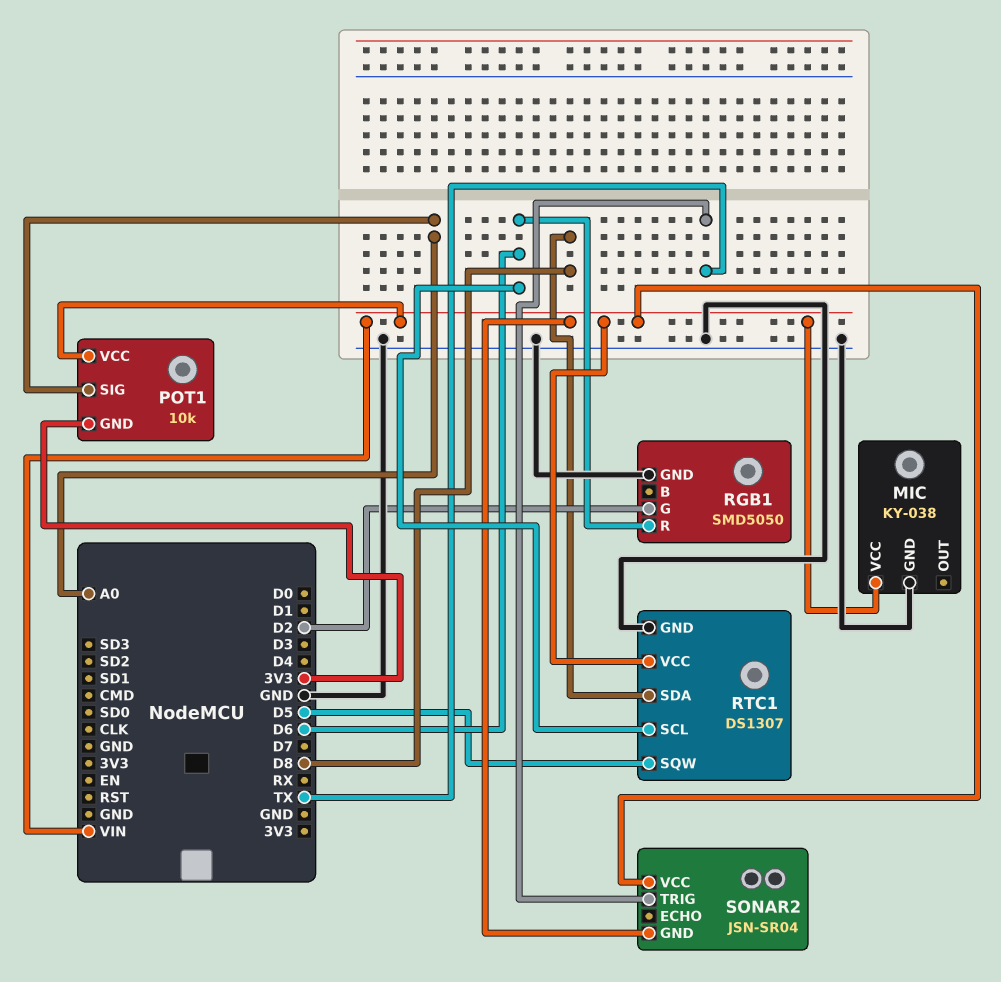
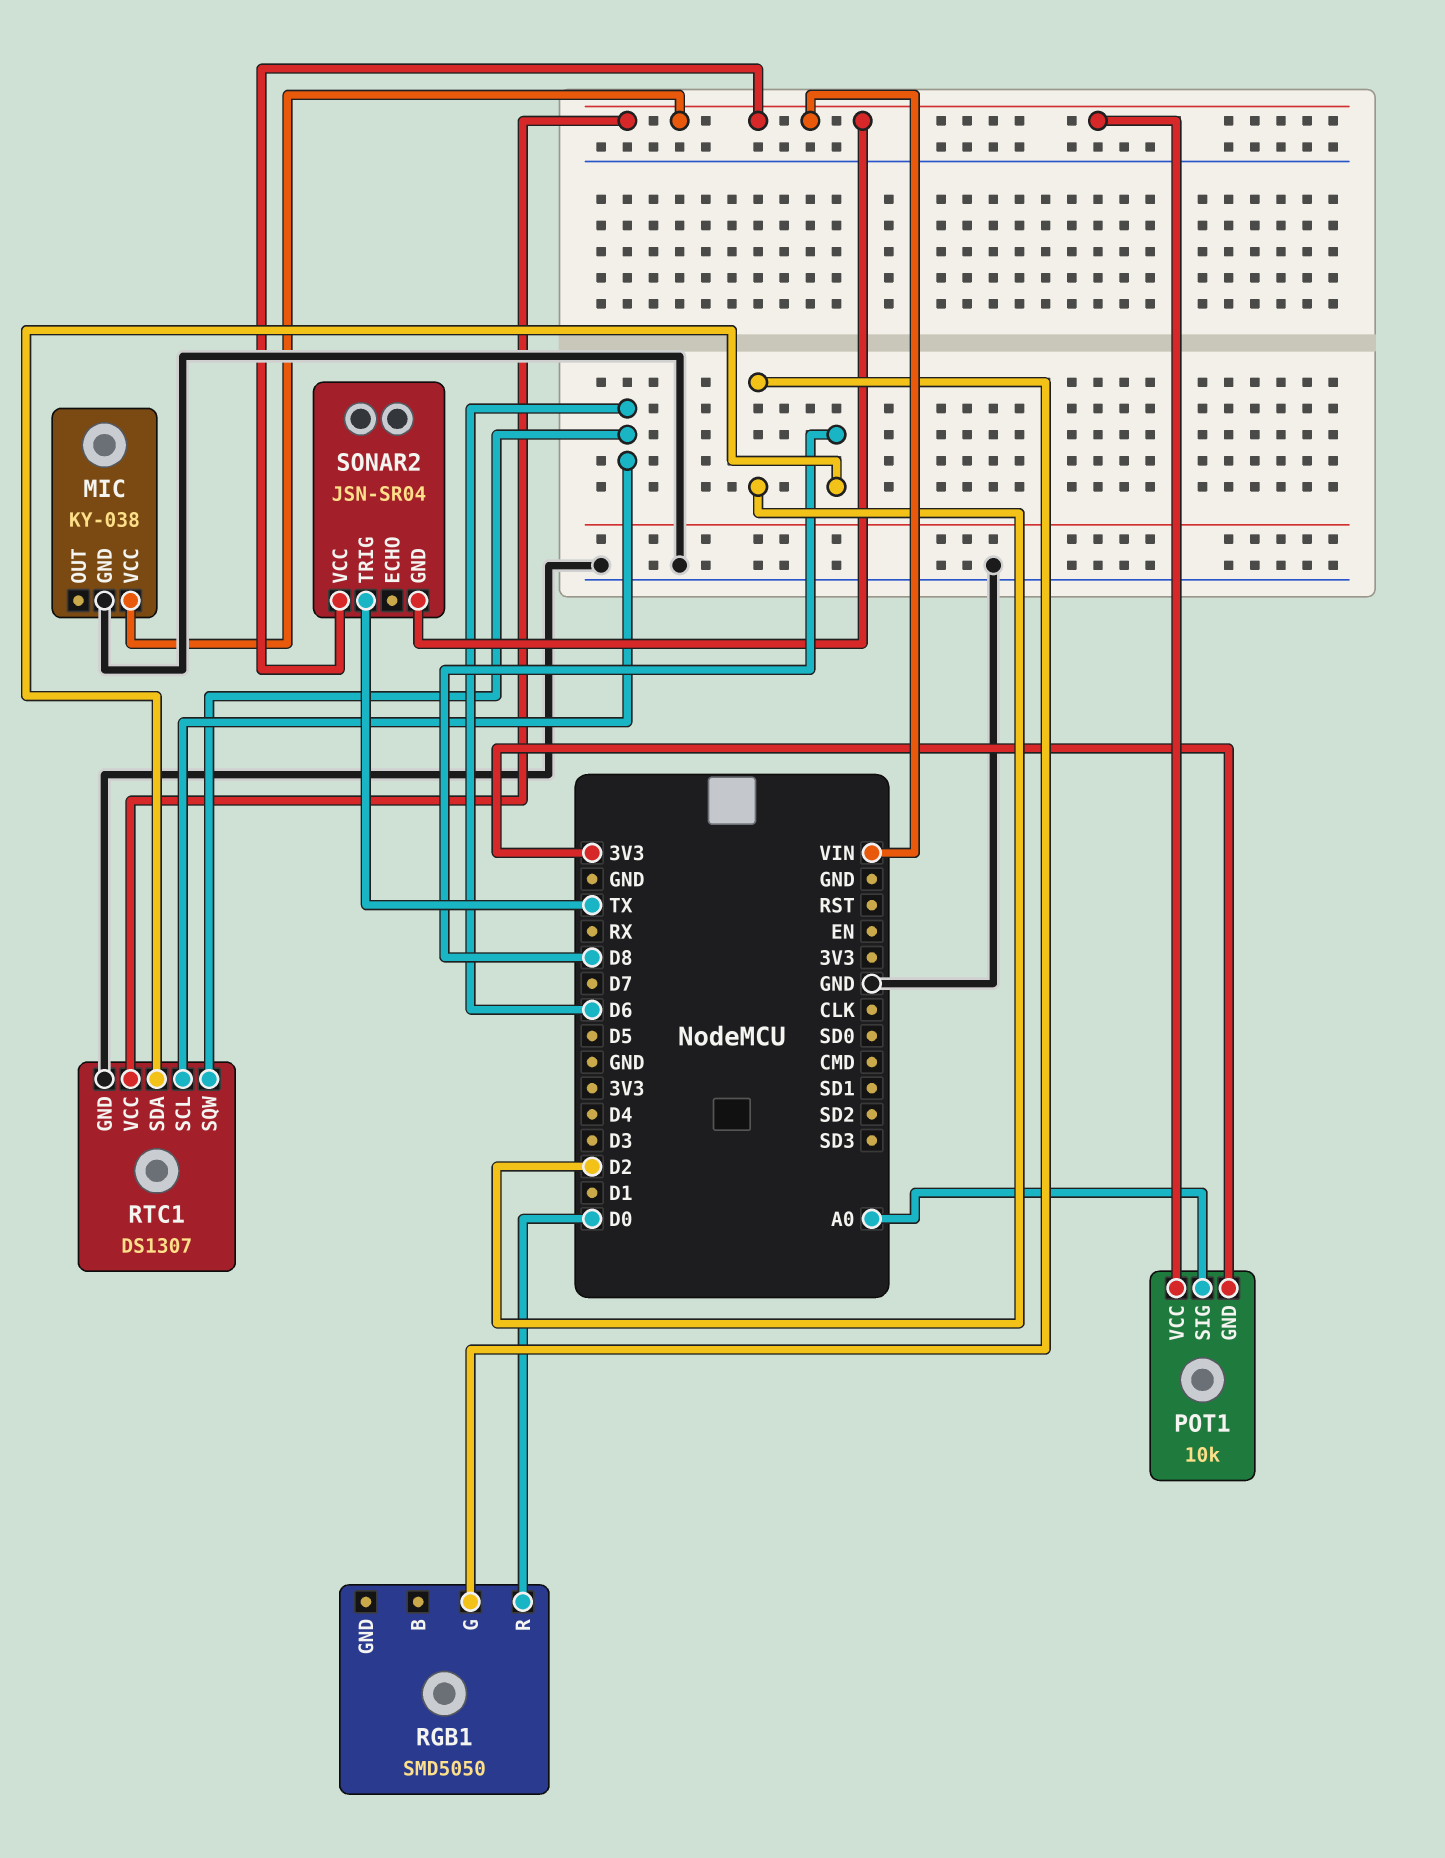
RGB1 pin GND: GND -> none
RGB1 pin R: D6 -> D0
RTC1 pin SQW: D5 -> D6

